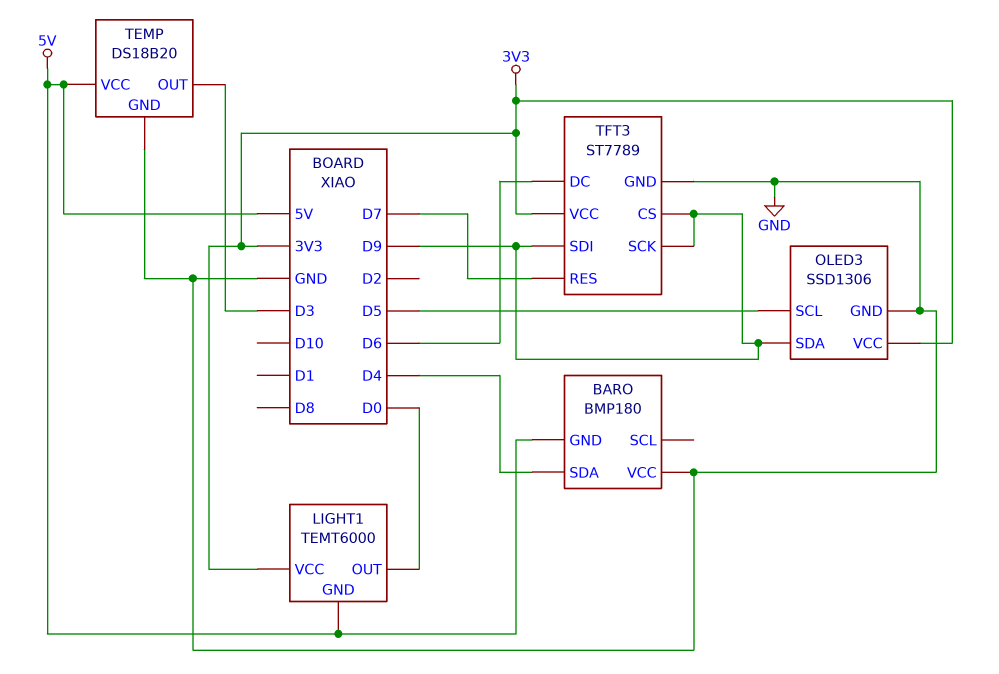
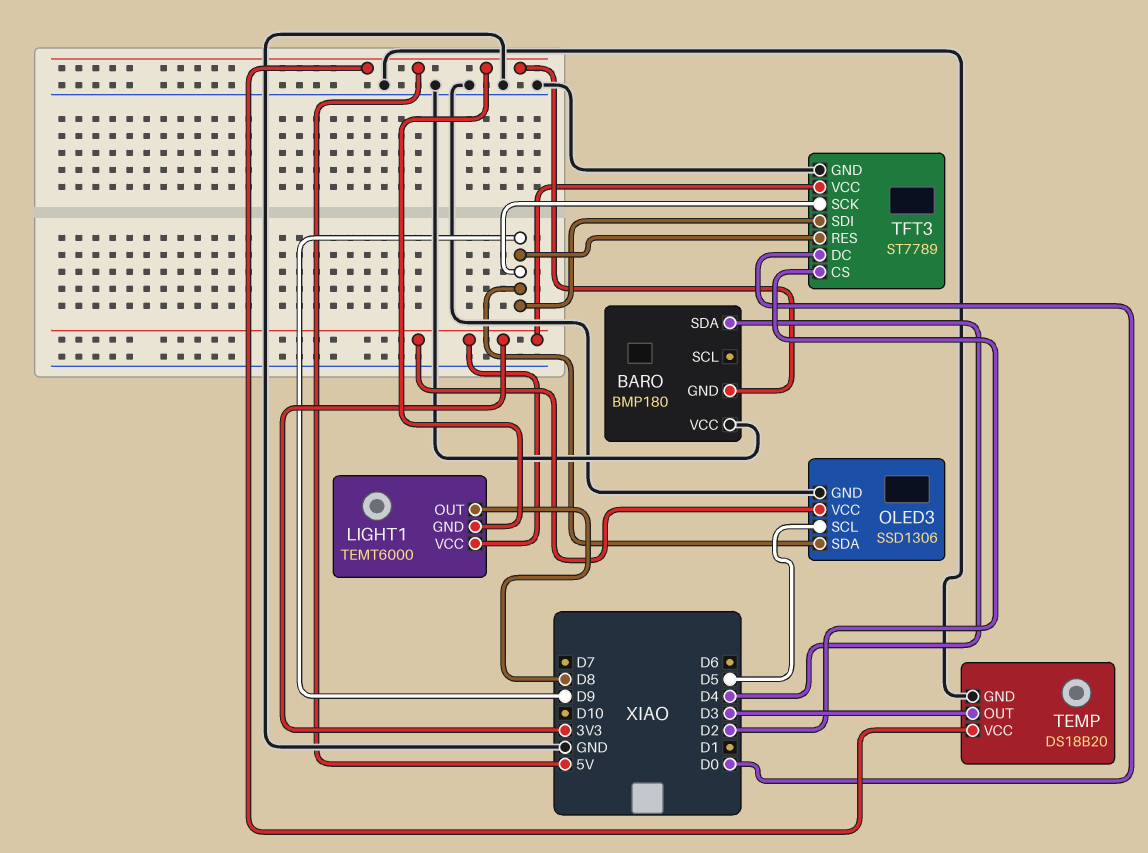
LIGHT1 pin OUT: D0 -> D8
TFT3 pin CS: D9 -> D2
TFT3 pin DC: D6 -> D0
TFT3 pin RES: D7 -> D9

